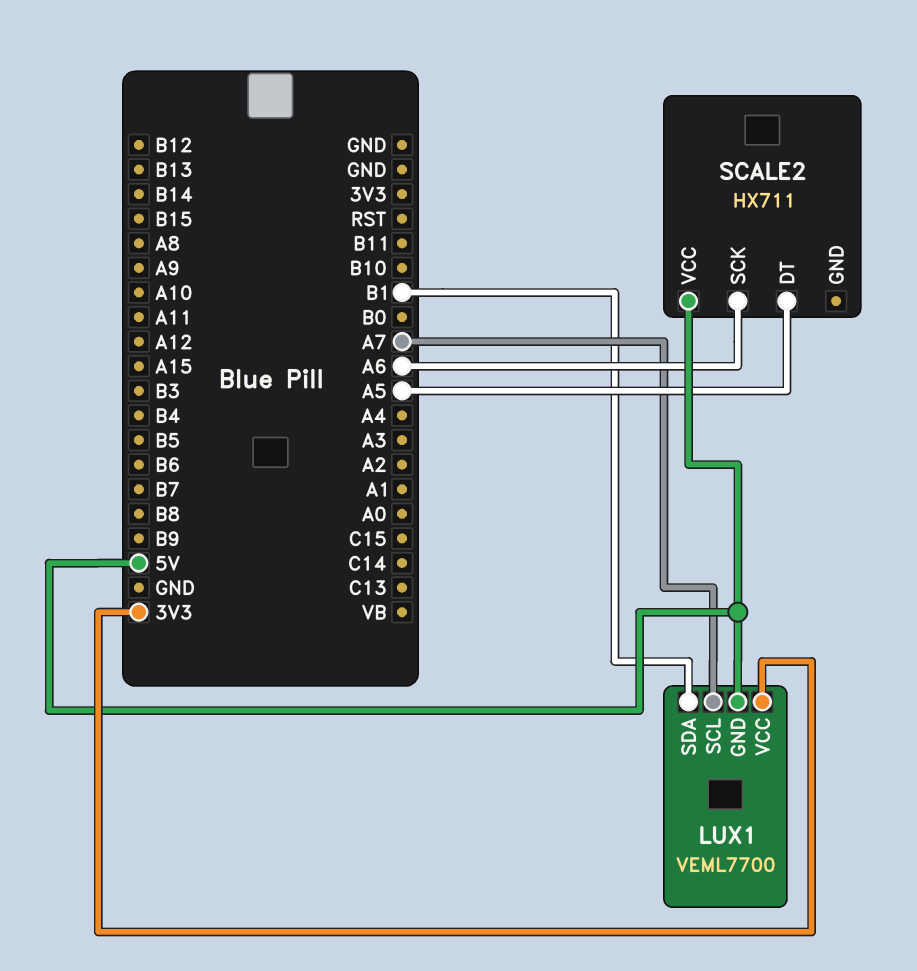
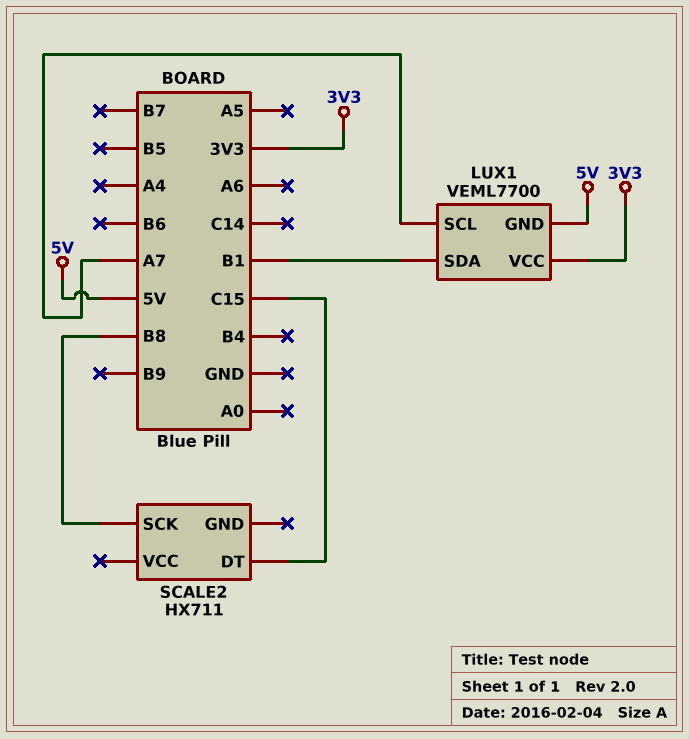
SCALE2 pin DT: A5 -> C15
SCALE2 pin SCK: A6 -> B8
SCALE2 pin VCC: 5V -> none

